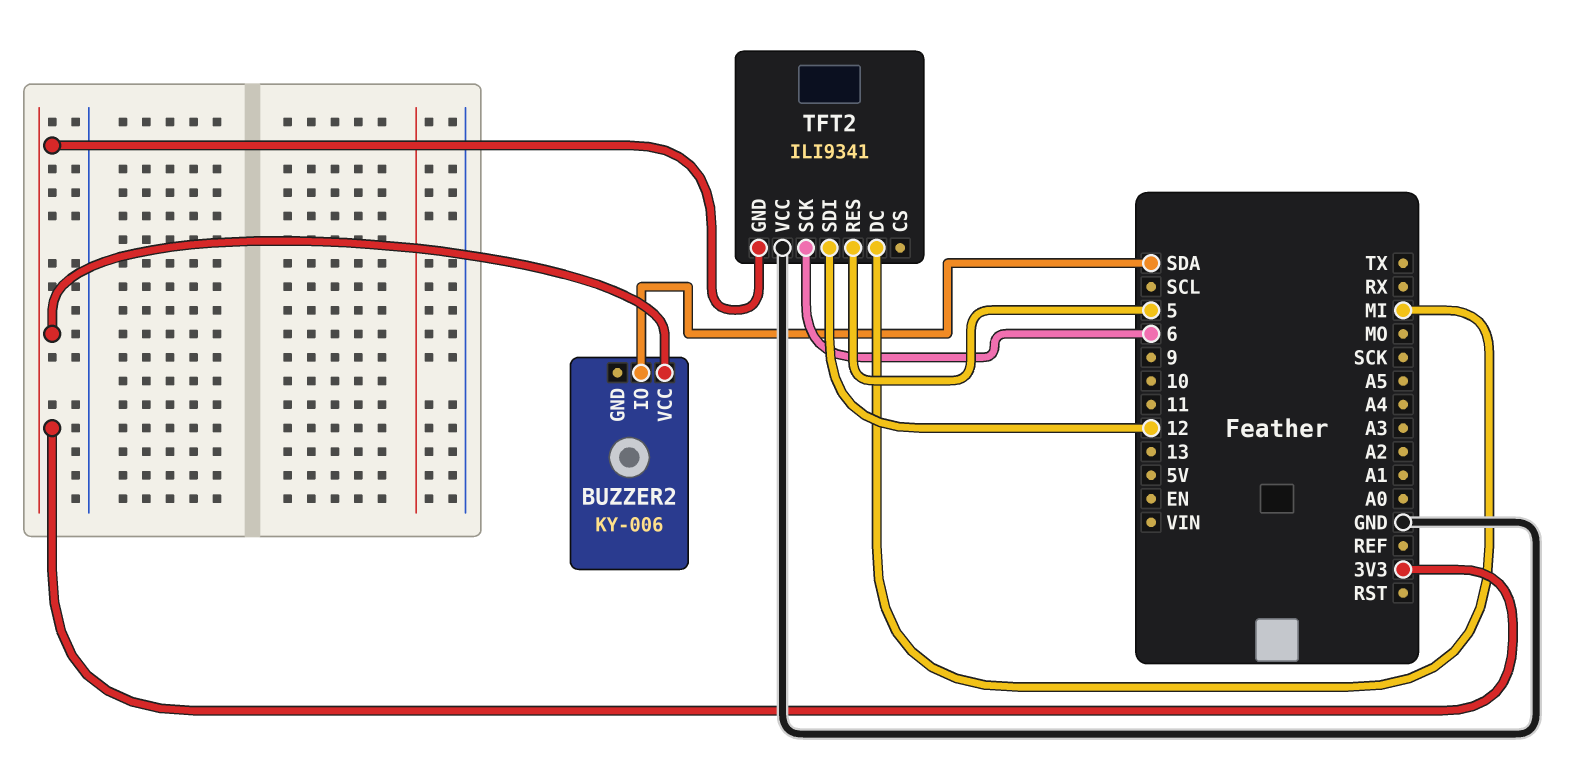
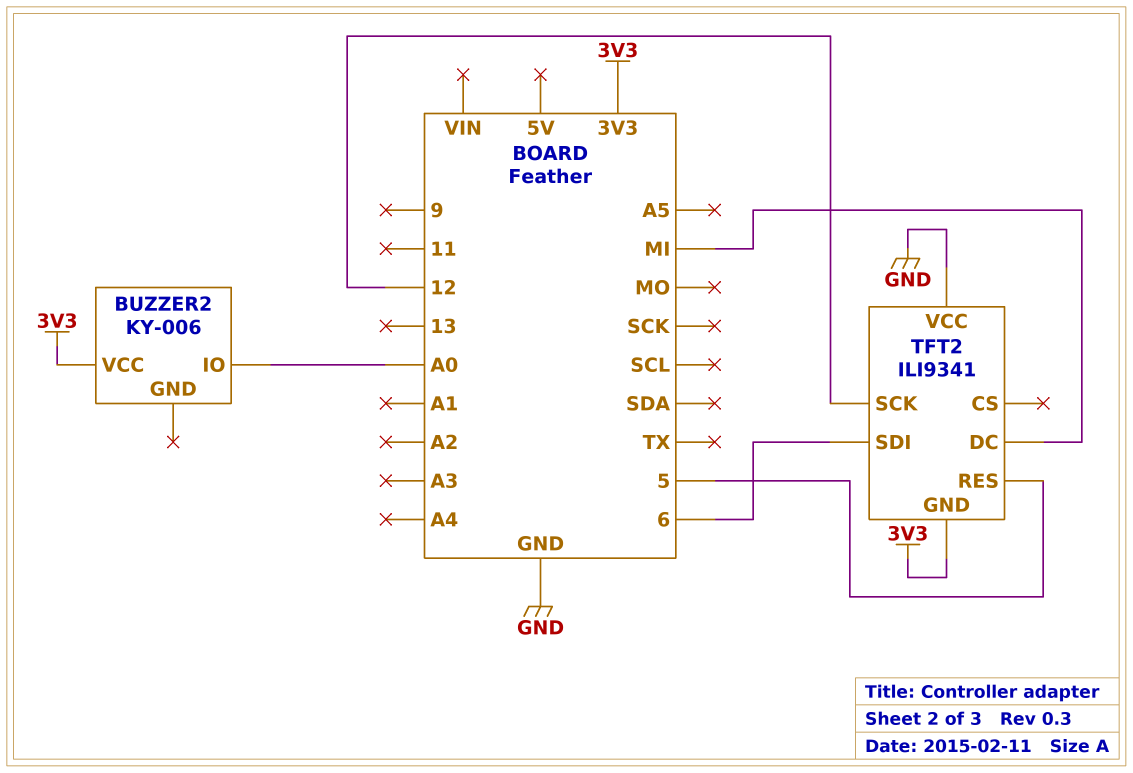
BUZZER2 pin IO: SDA -> A0
TFT2 pin SCK: 6 -> 12
TFT2 pin SDI: 12 -> 6

